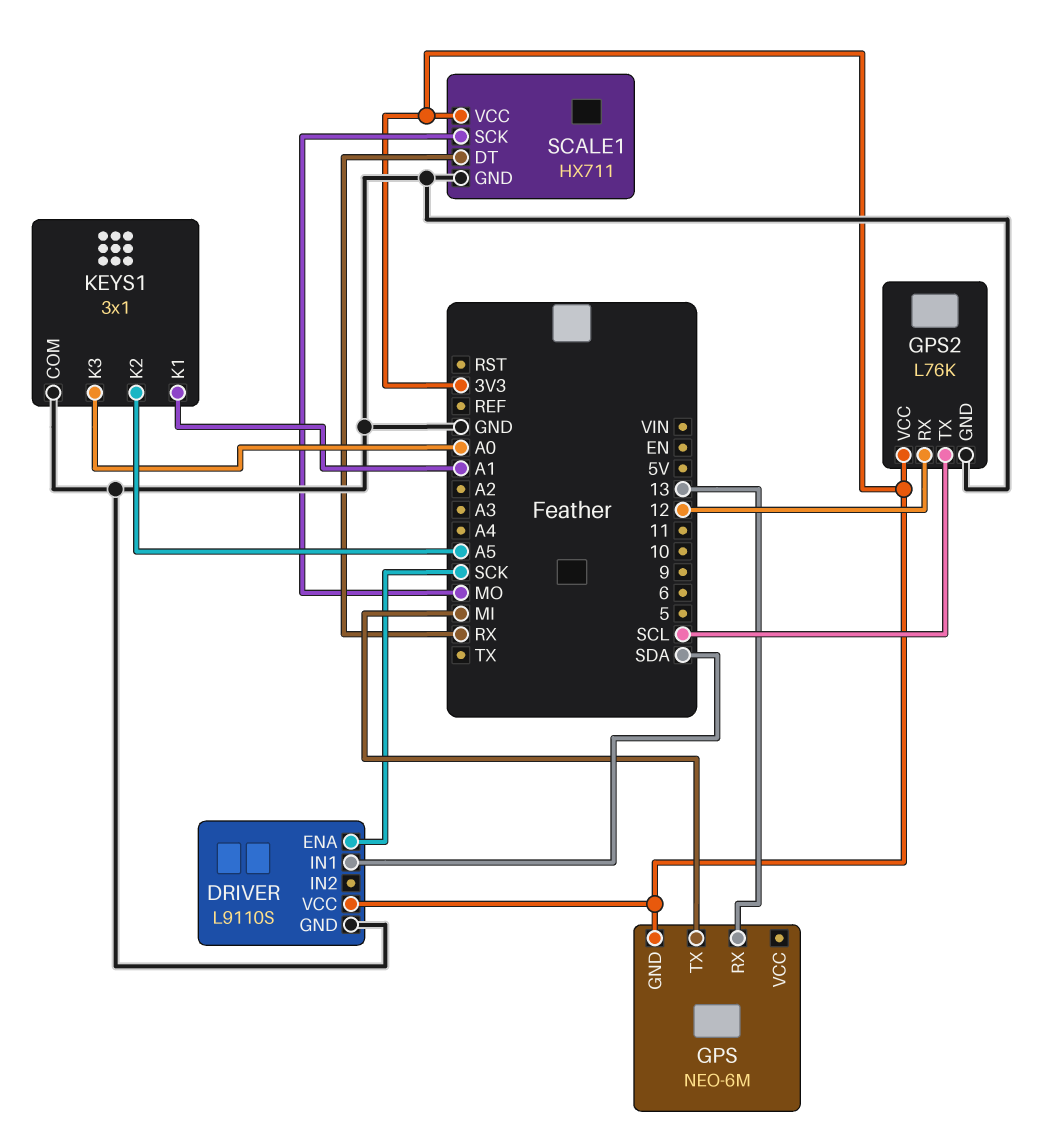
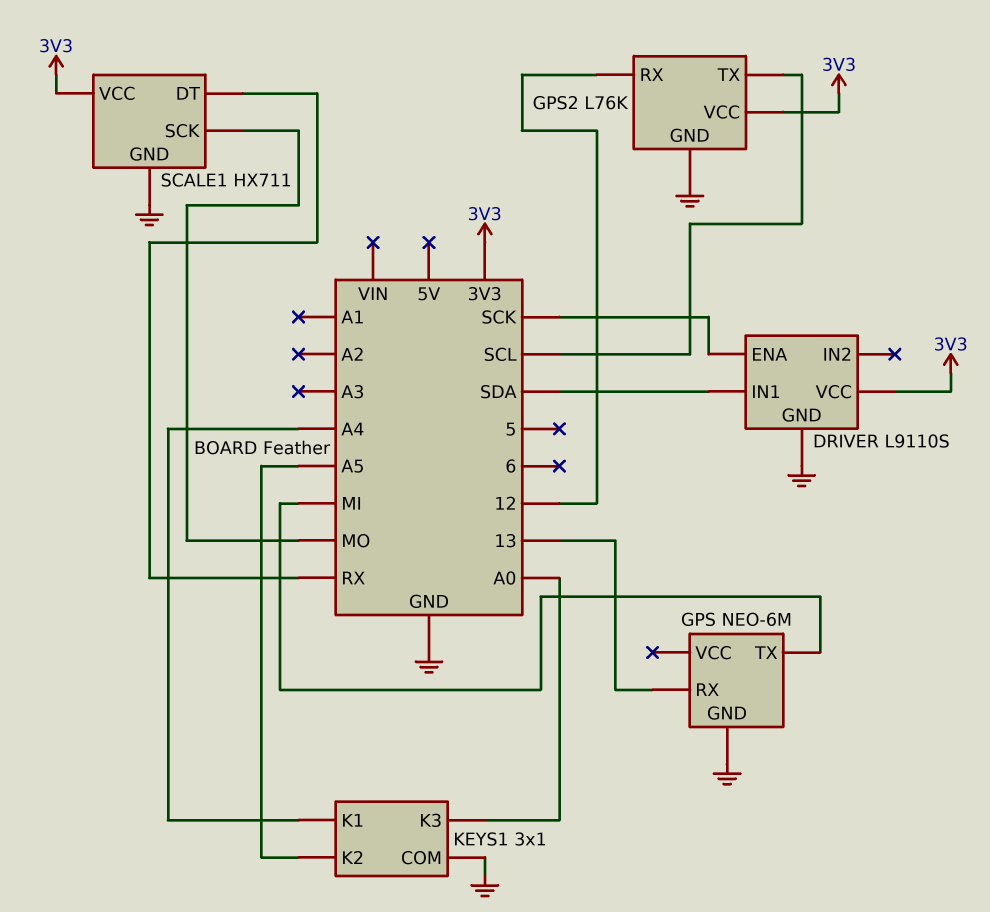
GPS pin GND: 3V3 -> GND
KEYS1 pin K1: A1 -> A4

